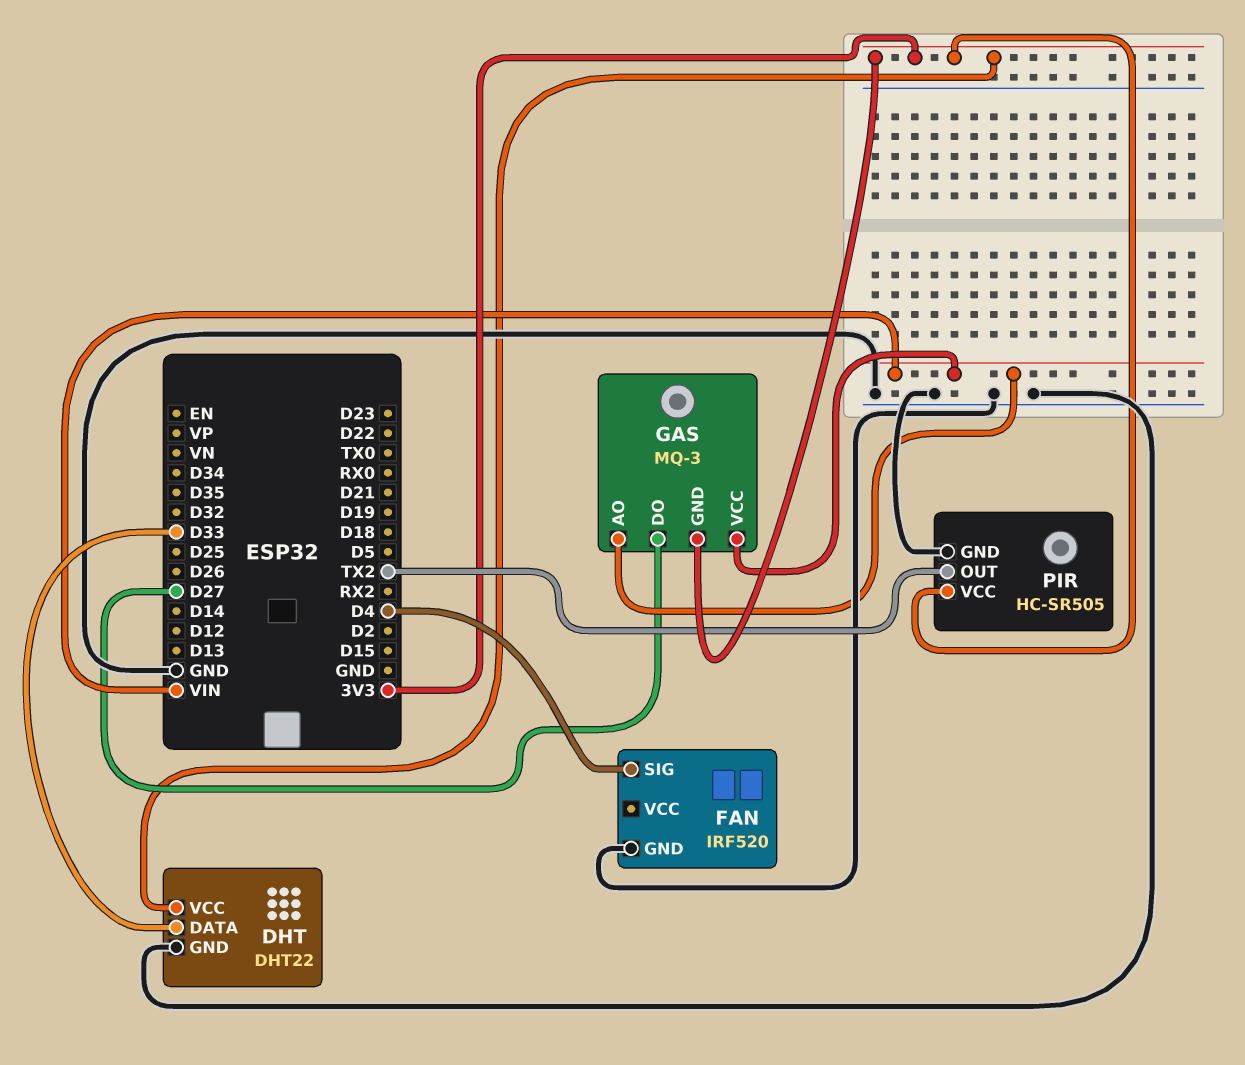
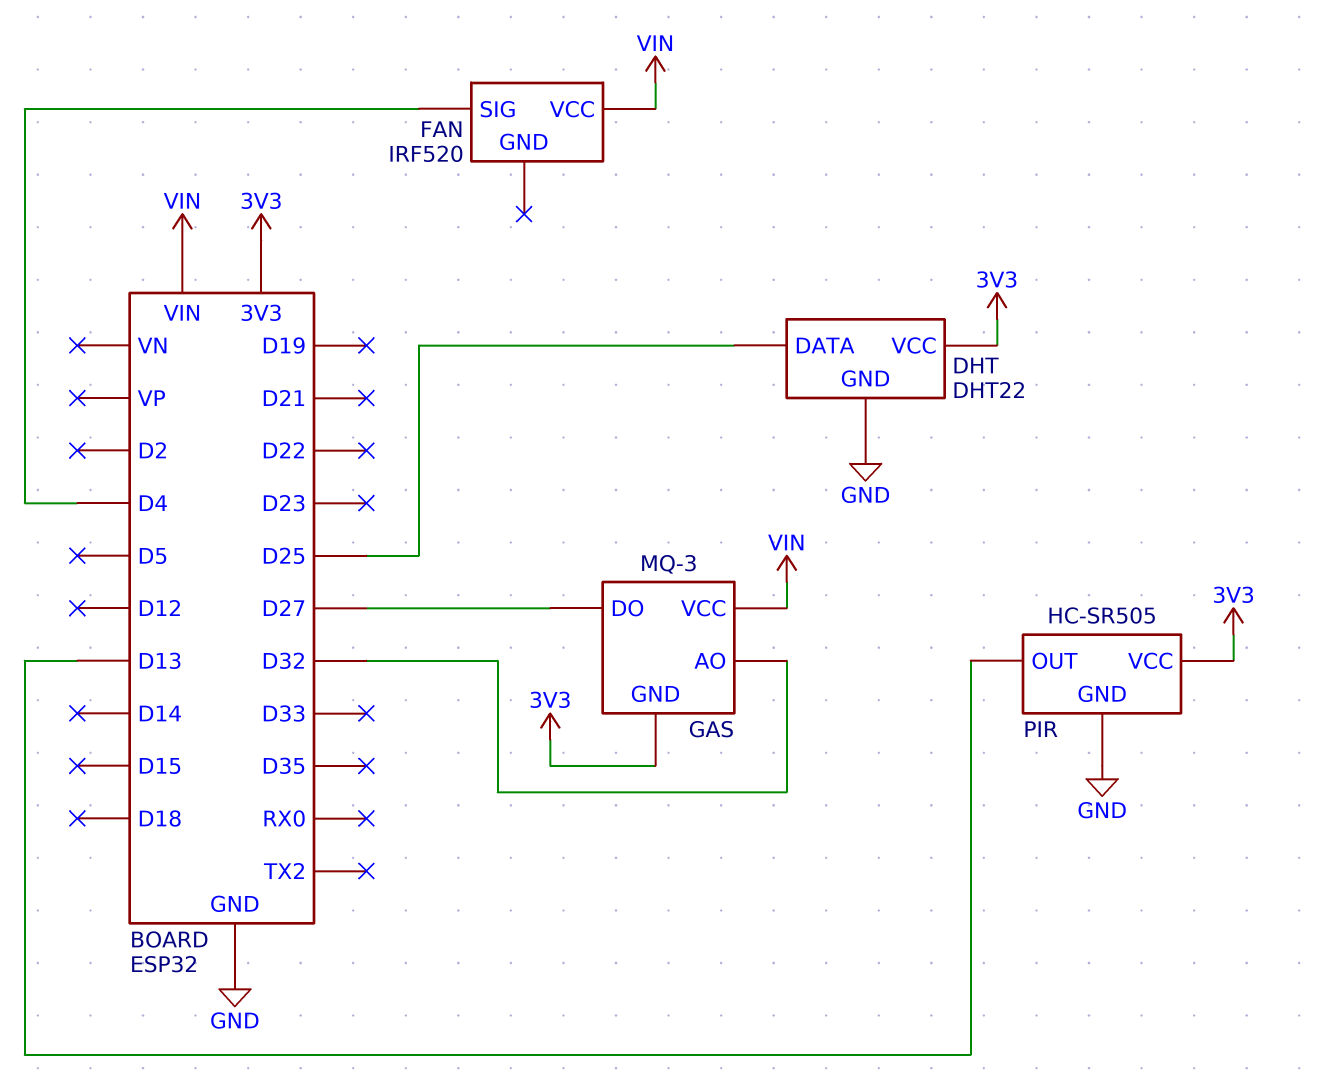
DHT pin DATA: D33 -> D25
FAN pin GND: GND -> none
FAN pin VCC: none -> VIN
GAS pin AO: VIN -> D32
PIR pin OUT: TX2 -> D13

